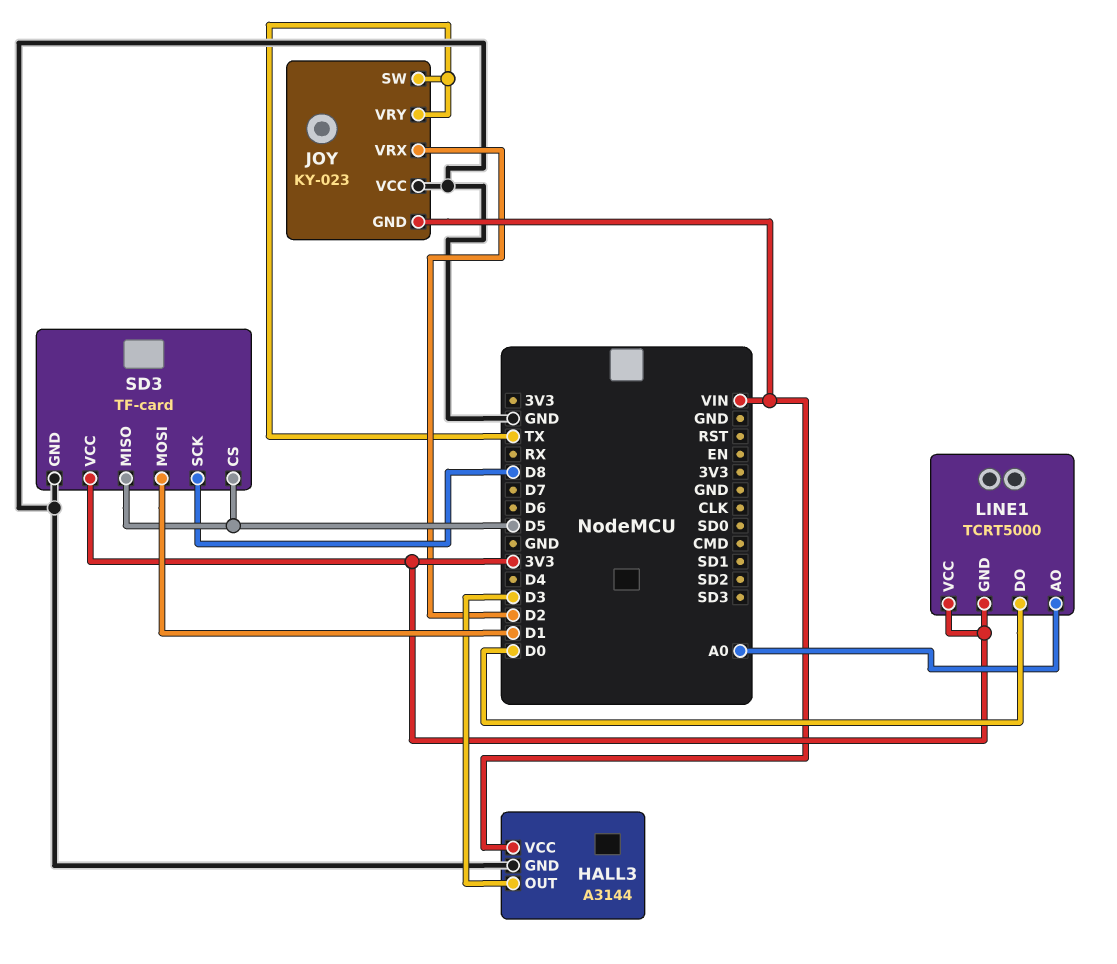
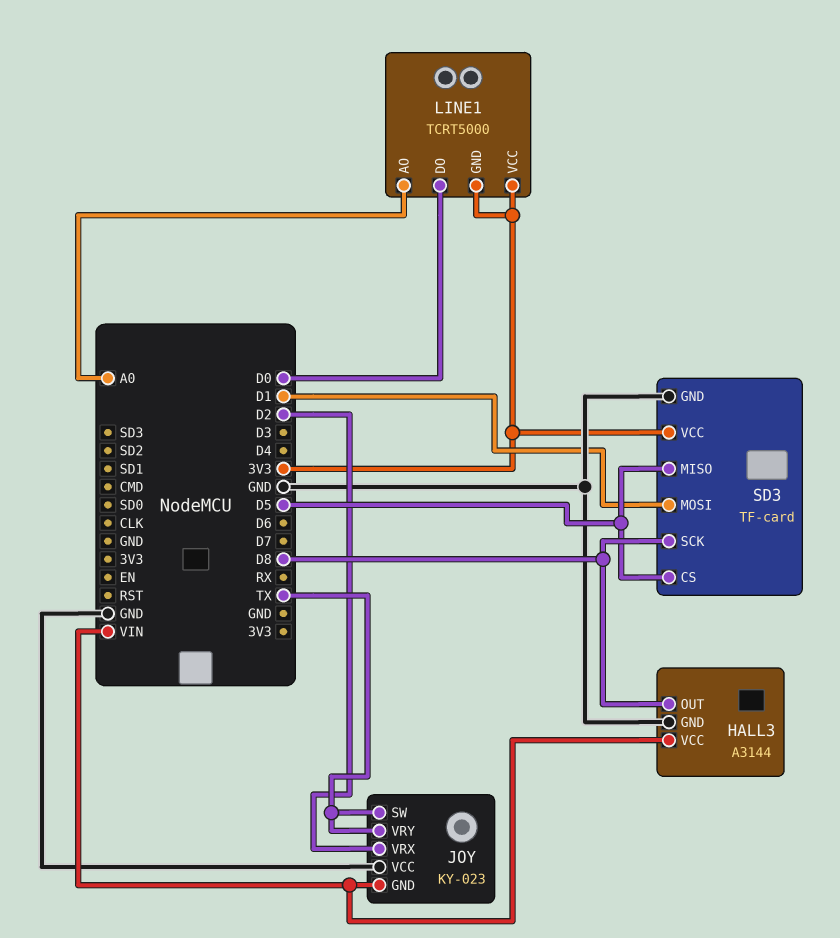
HALL3 pin OUT: D3 -> D8

